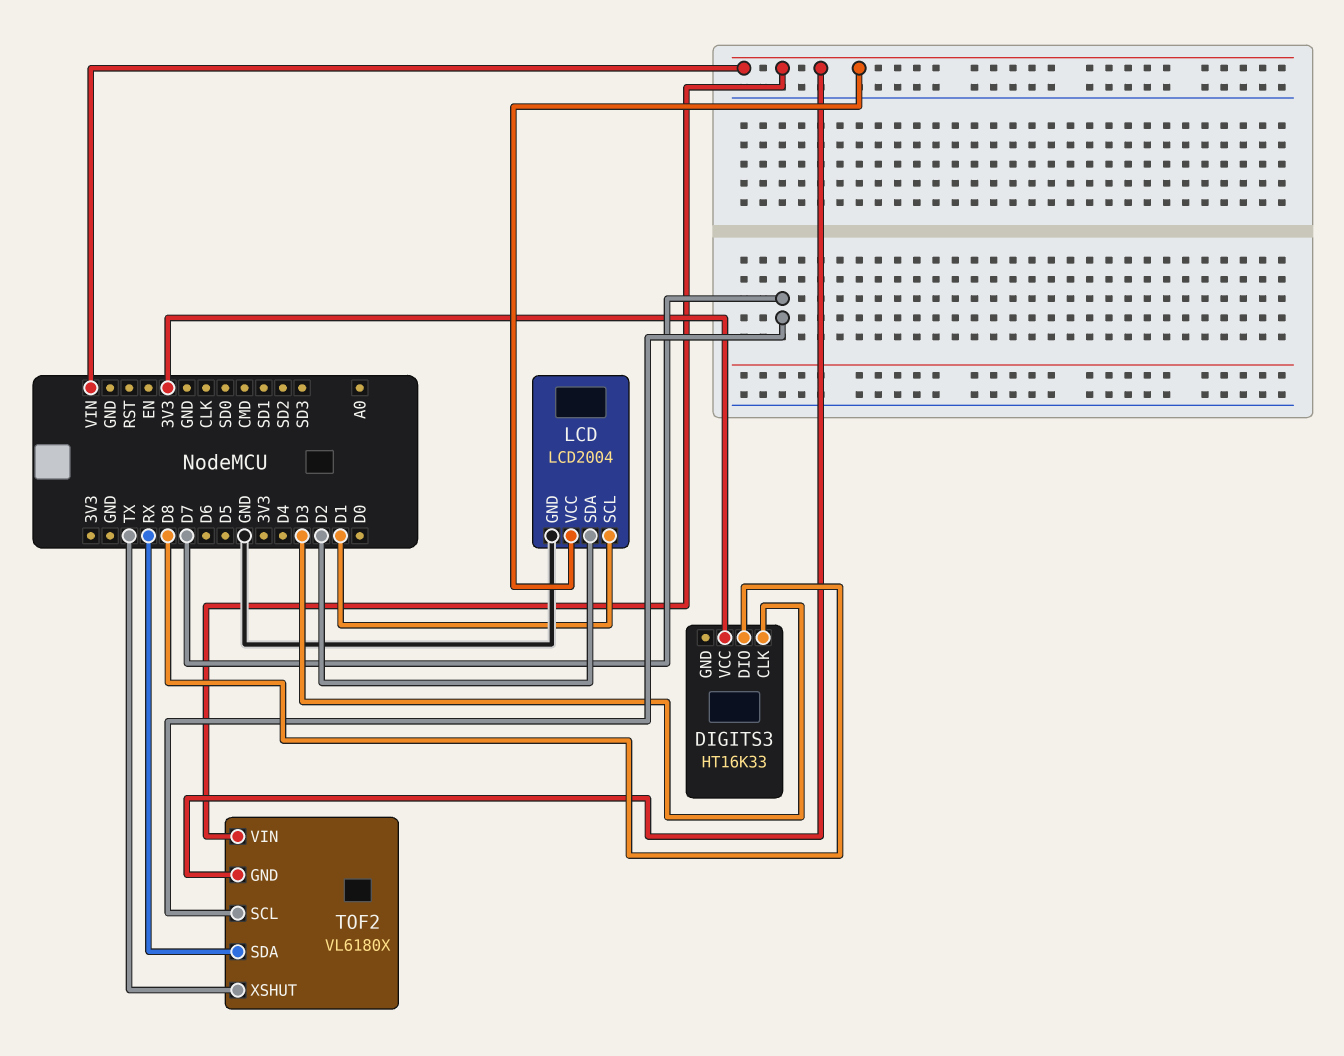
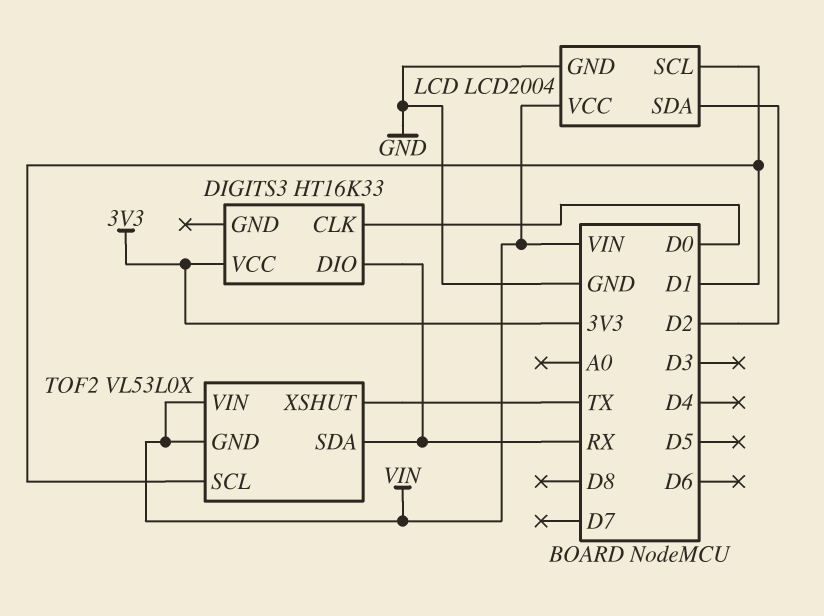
DIGITS3 pin CLK: D3 -> D0
DIGITS3 pin DIO: D8 -> RX
TOF2: VL6180X -> VL53L0X
TOF2 pin SCL: D7 -> D1

